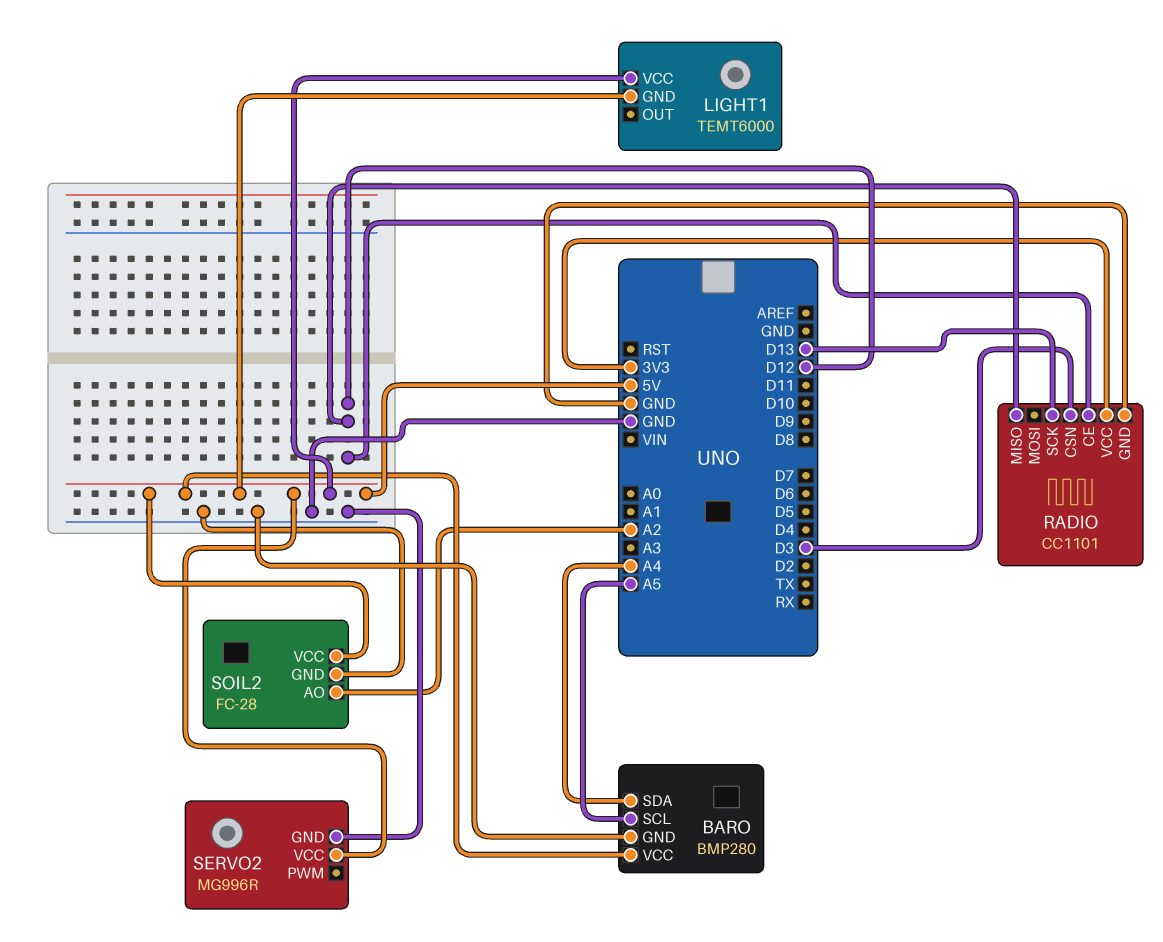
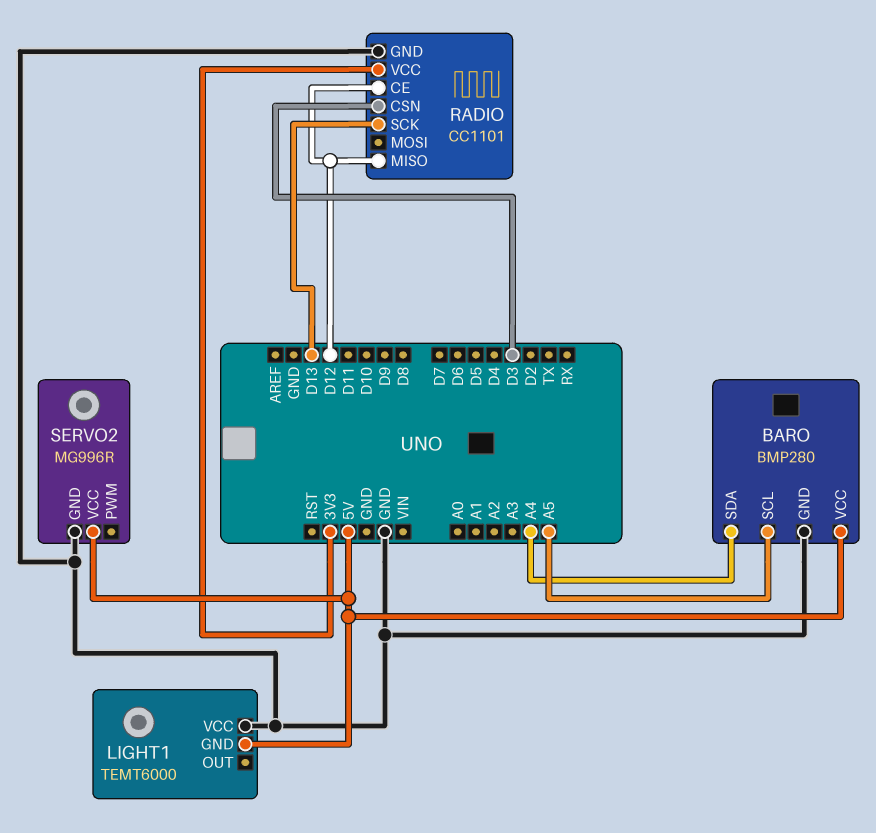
LIGHT1 pin VCC: 5V -> GND
SOIL2: FC-28 -> none
SOIL2 pin AO: A2 -> none
SOIL2 pin GND: GND -> none
SOIL2 pin VCC: 5V -> none

